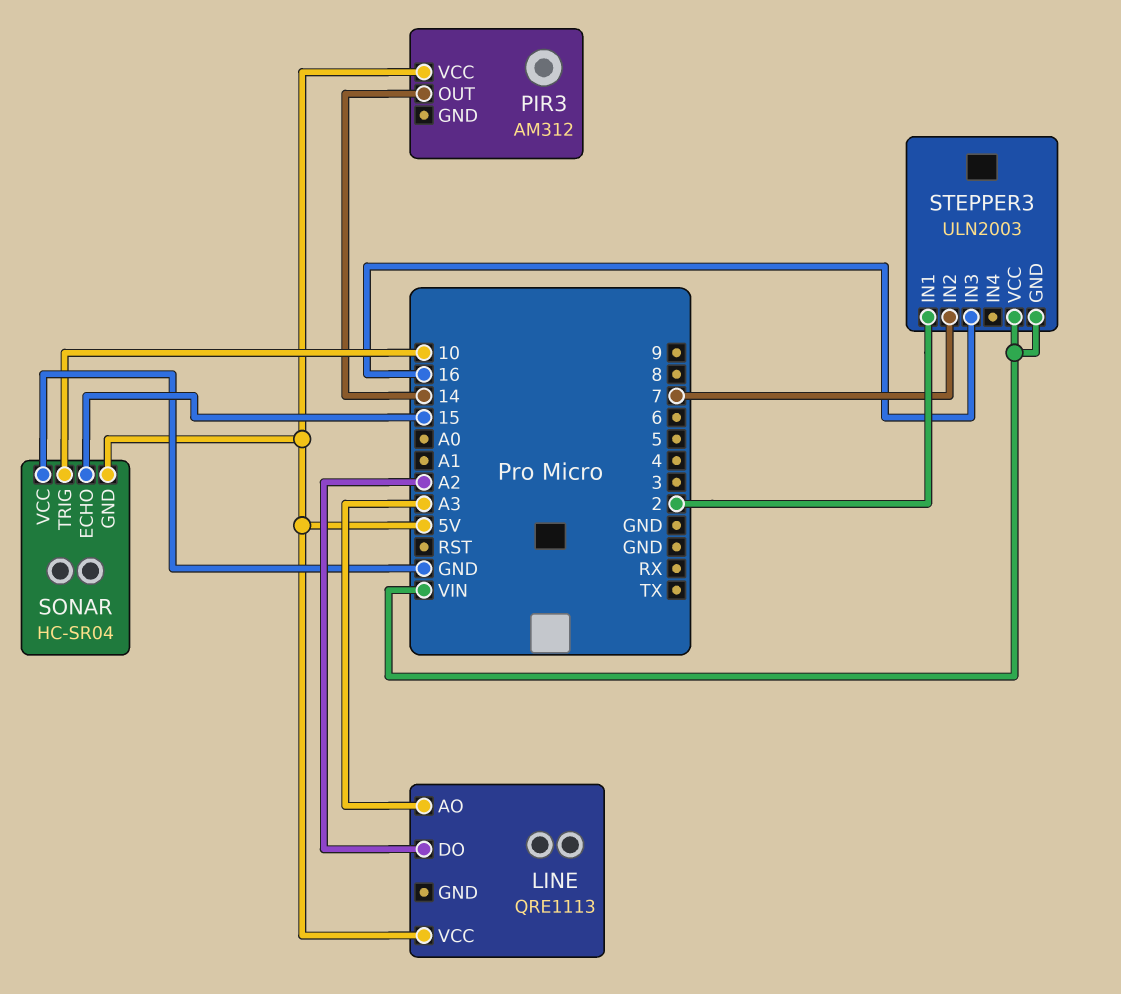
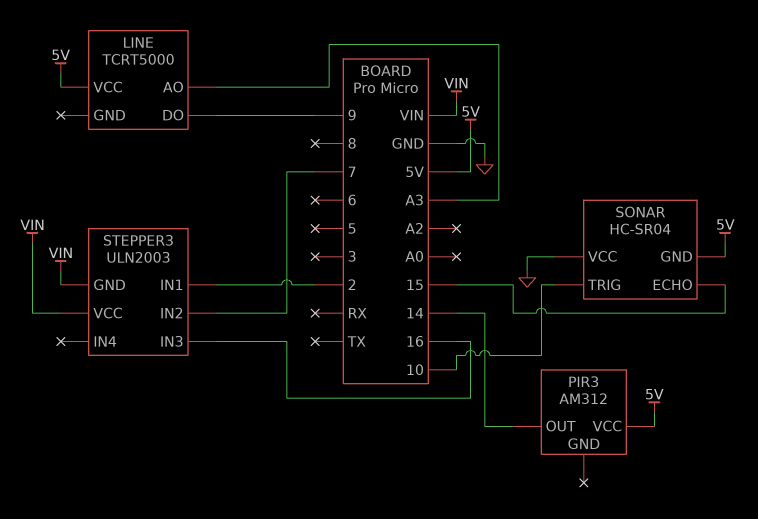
LINE: QRE1113 -> TCRT5000
LINE pin DO: A2 -> 9

